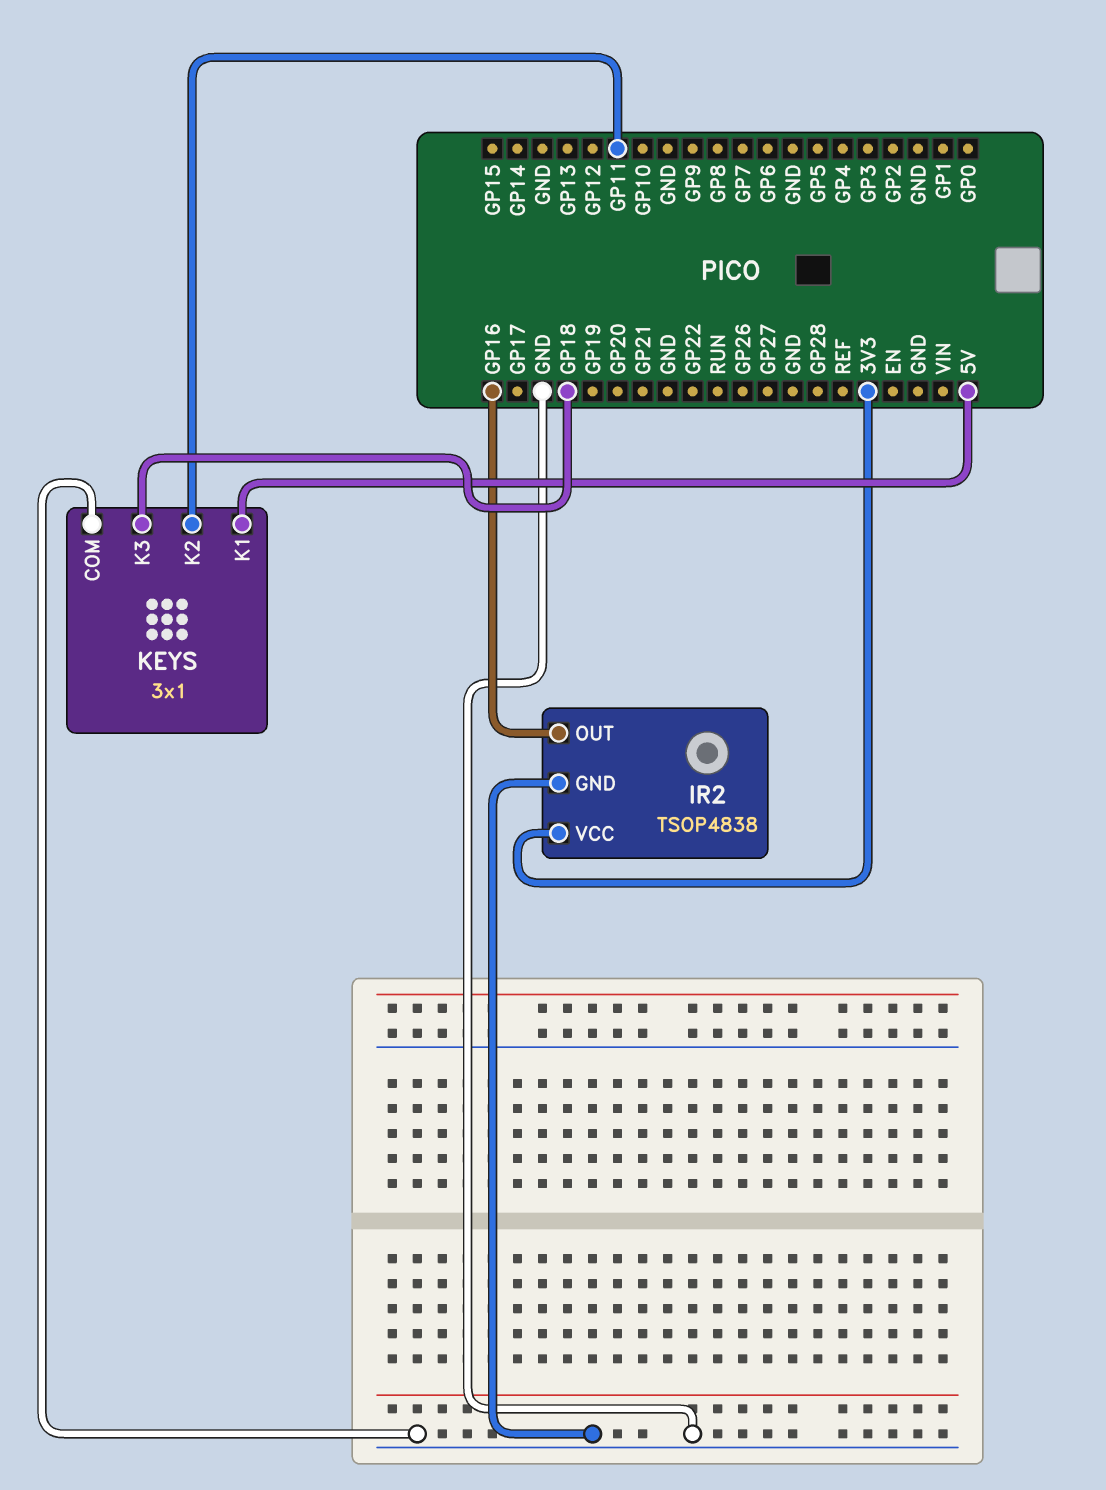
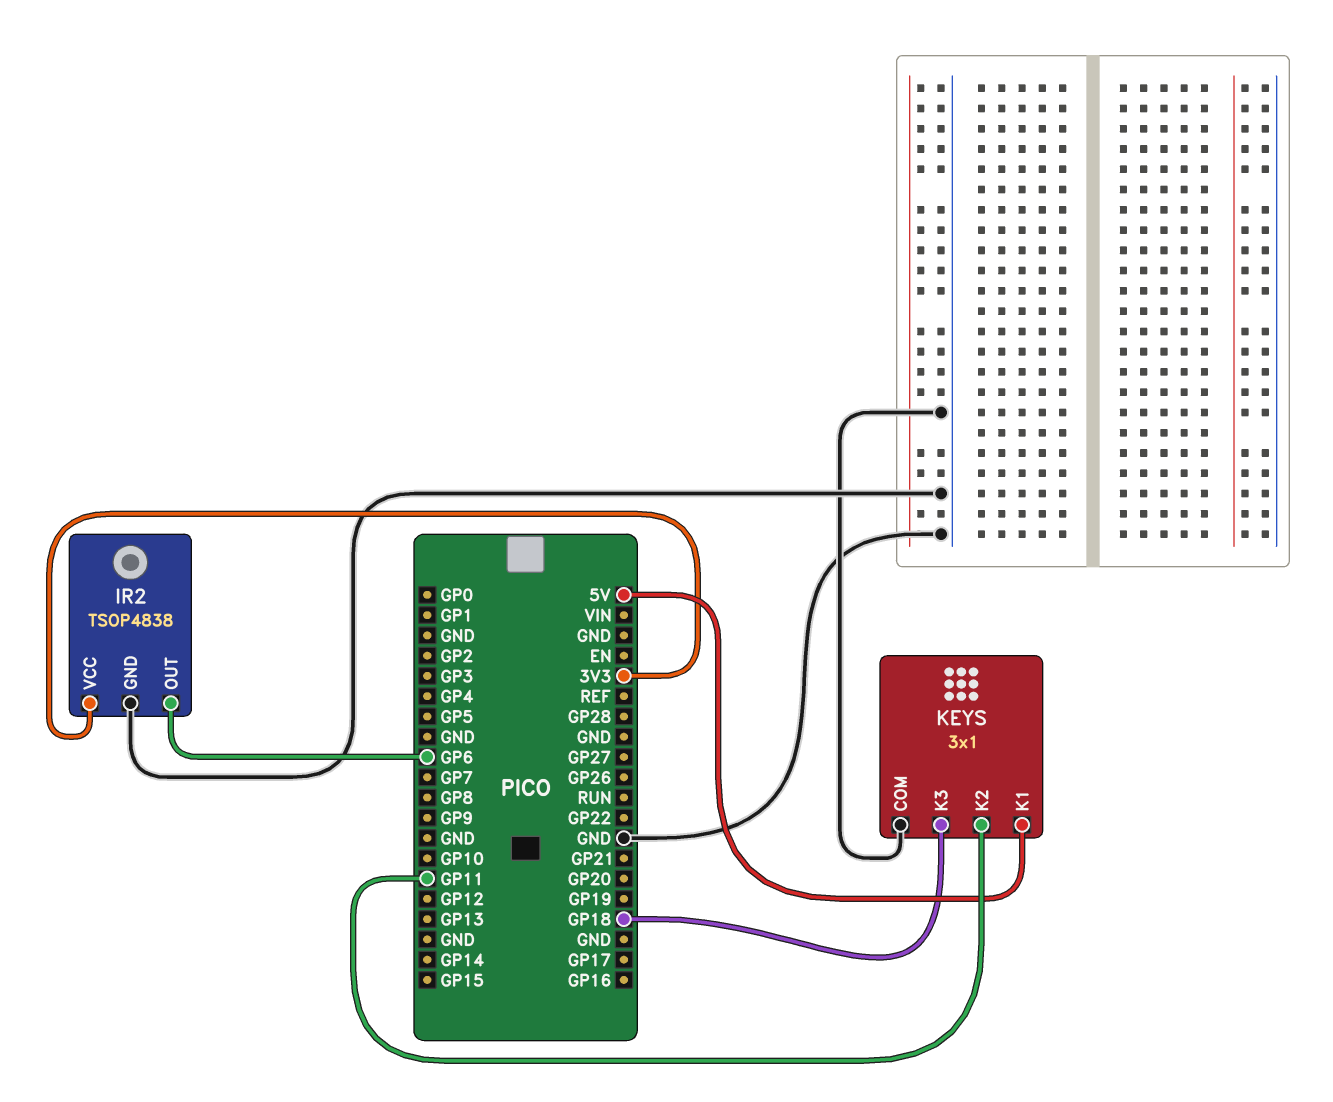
IR2 pin OUT: GP16 -> GP6

